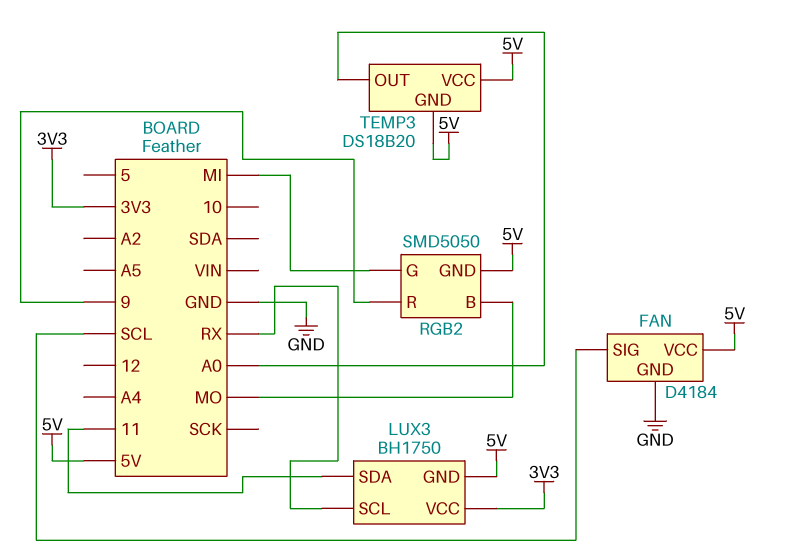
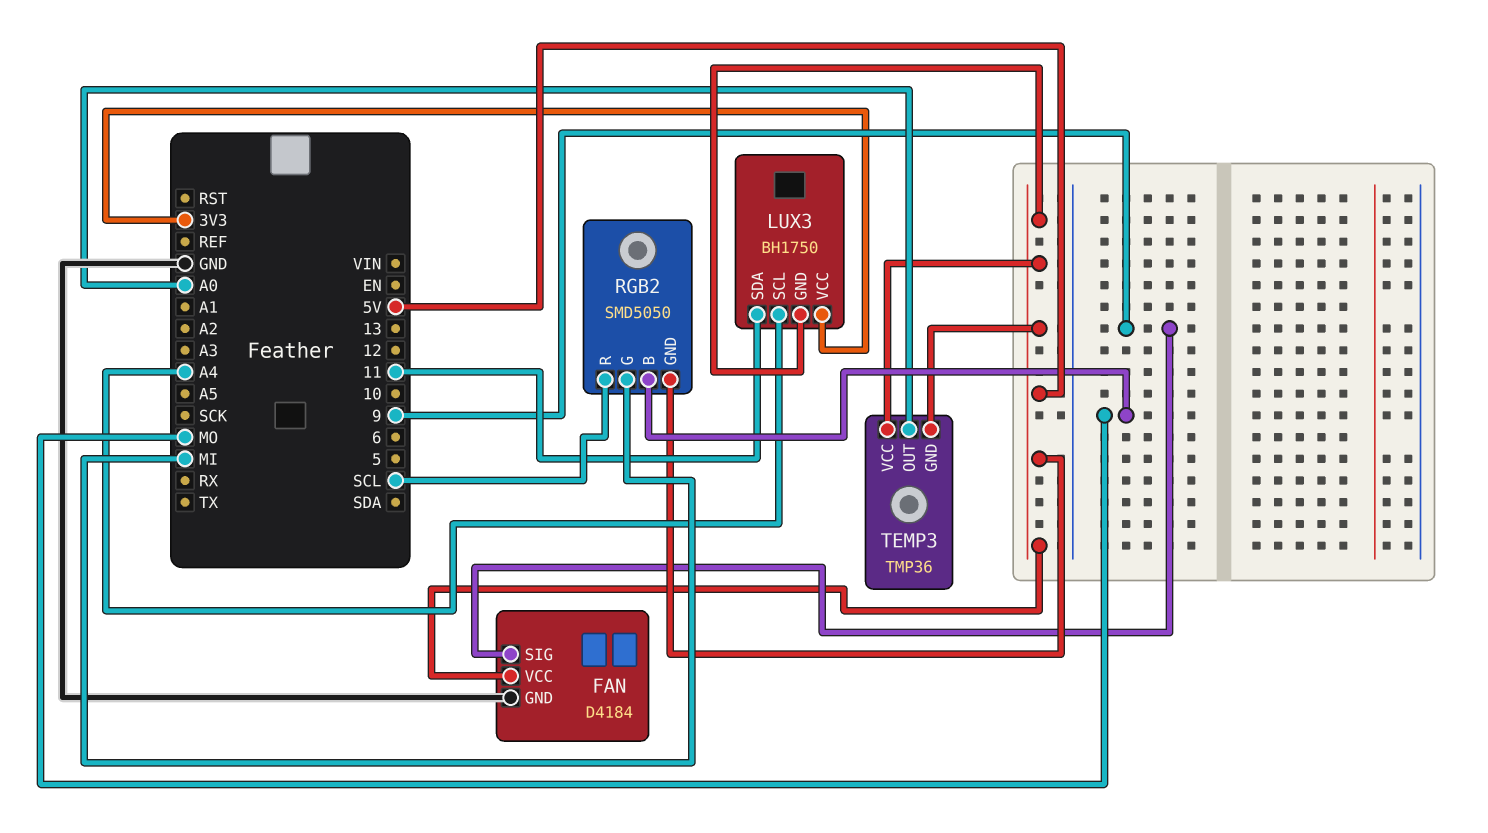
FAN pin SIG: SCL -> 9
LUX3 pin SCL: RX -> A4
RGB2 pin R: 9 -> SCL
TEMP3: DS18B20 -> TMP36

